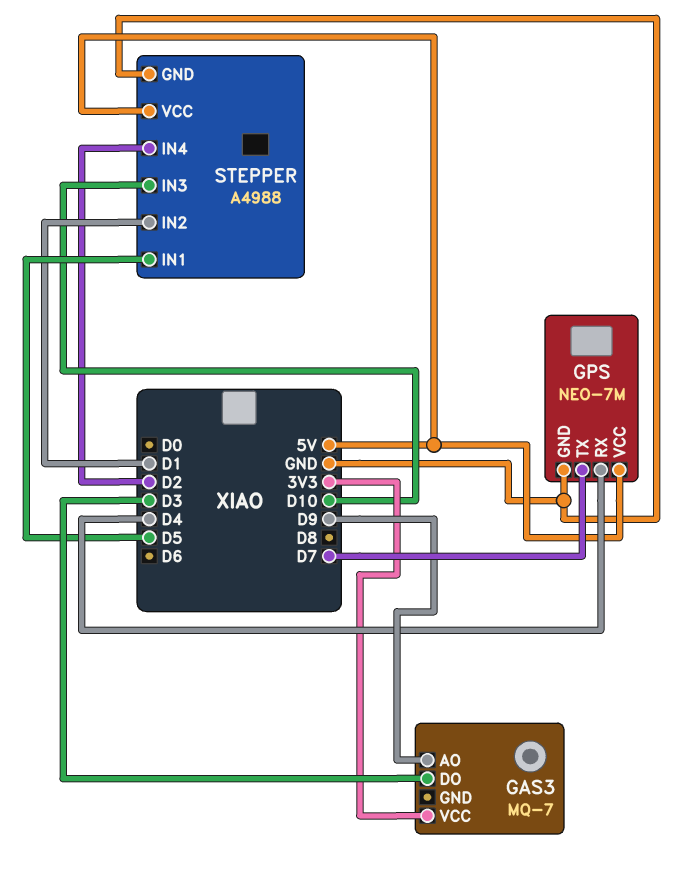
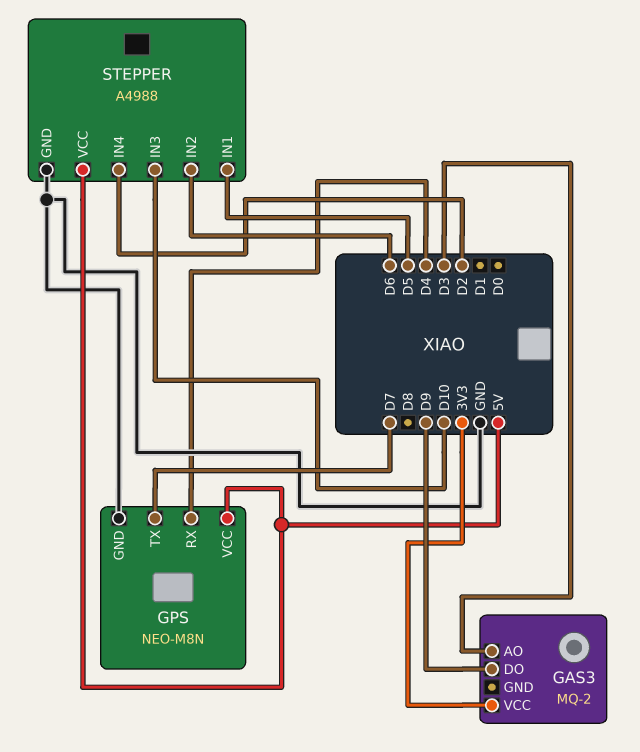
GAS3: MQ-7 -> MQ-2
GAS3 pin AO: D9 -> D3
GAS3 pin DO: D3 -> D9
GPS: NEO-7M -> NEO-M8N
STEPPER pin IN2: D1 -> D6

